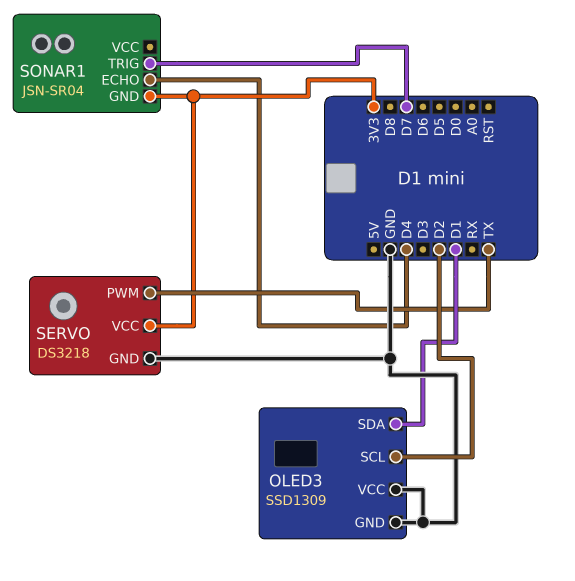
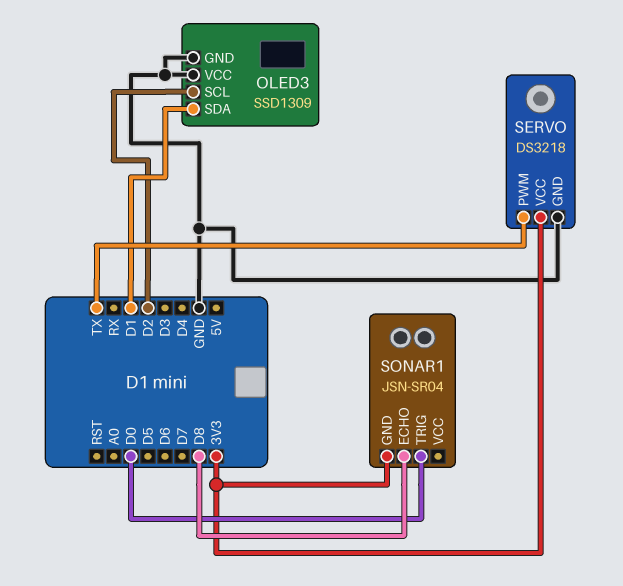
SONAR1 pin ECHO: D4 -> D8
SONAR1 pin TRIG: D7 -> D0

